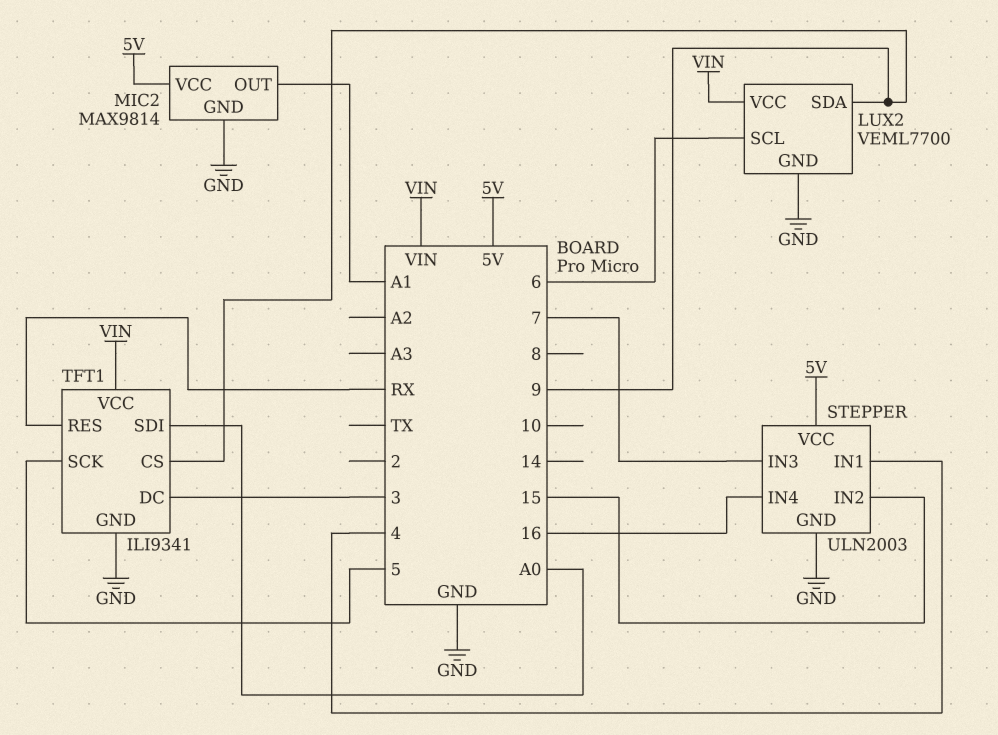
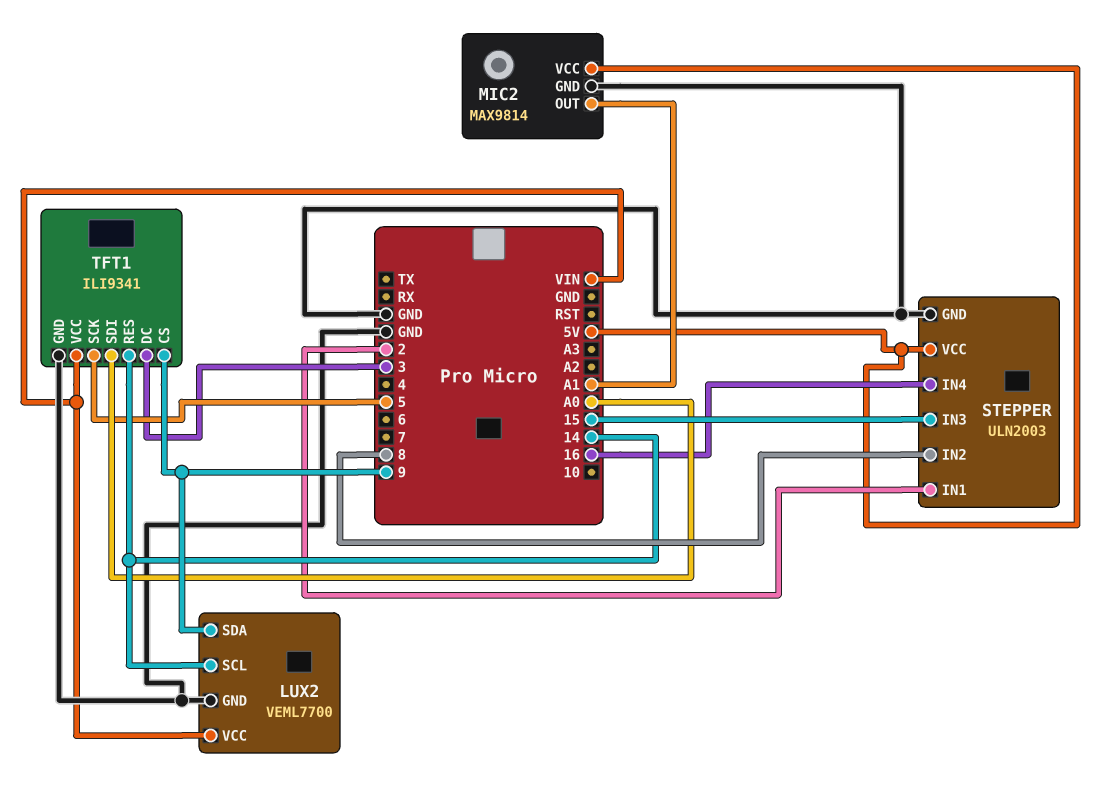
LUX2 pin SCL: 6 -> 14
STEPPER pin IN1: 4 -> 2
STEPPER pin IN2: 15 -> 8
STEPPER pin IN3: 7 -> 15
TFT1 pin RES: RX -> 14

